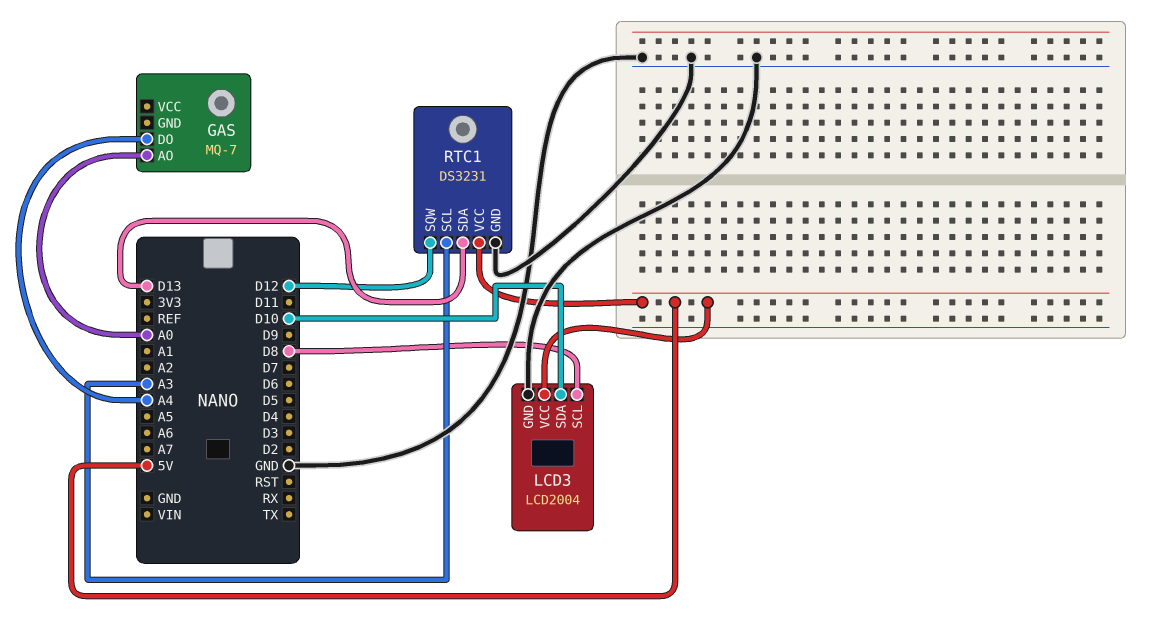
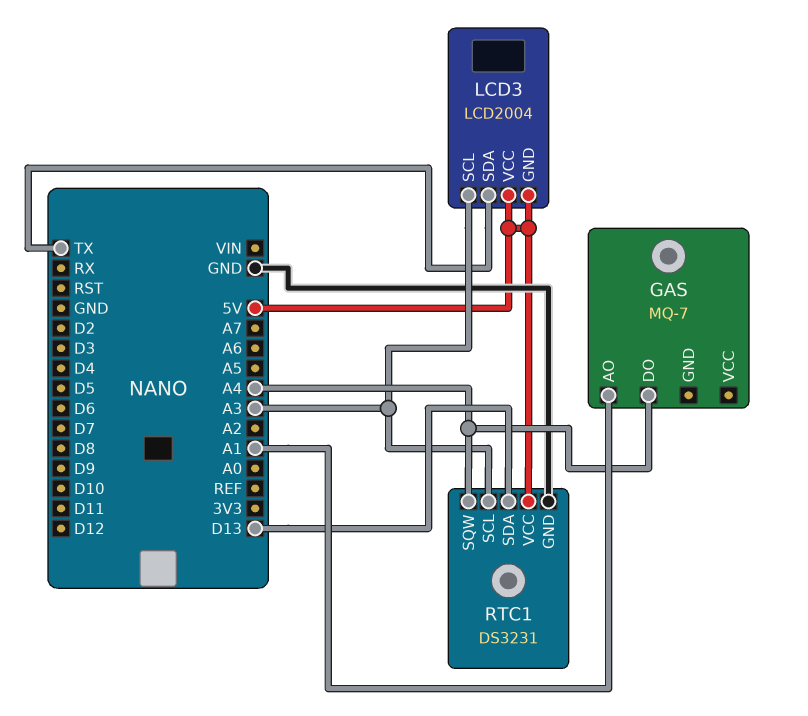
GAS pin AO: A0 -> A1
LCD3 pin GND: GND -> 5V
LCD3 pin SCL: D8 -> A3
LCD3 pin SDA: D10 -> TX
RTC1 pin SQW: D12 -> A4

